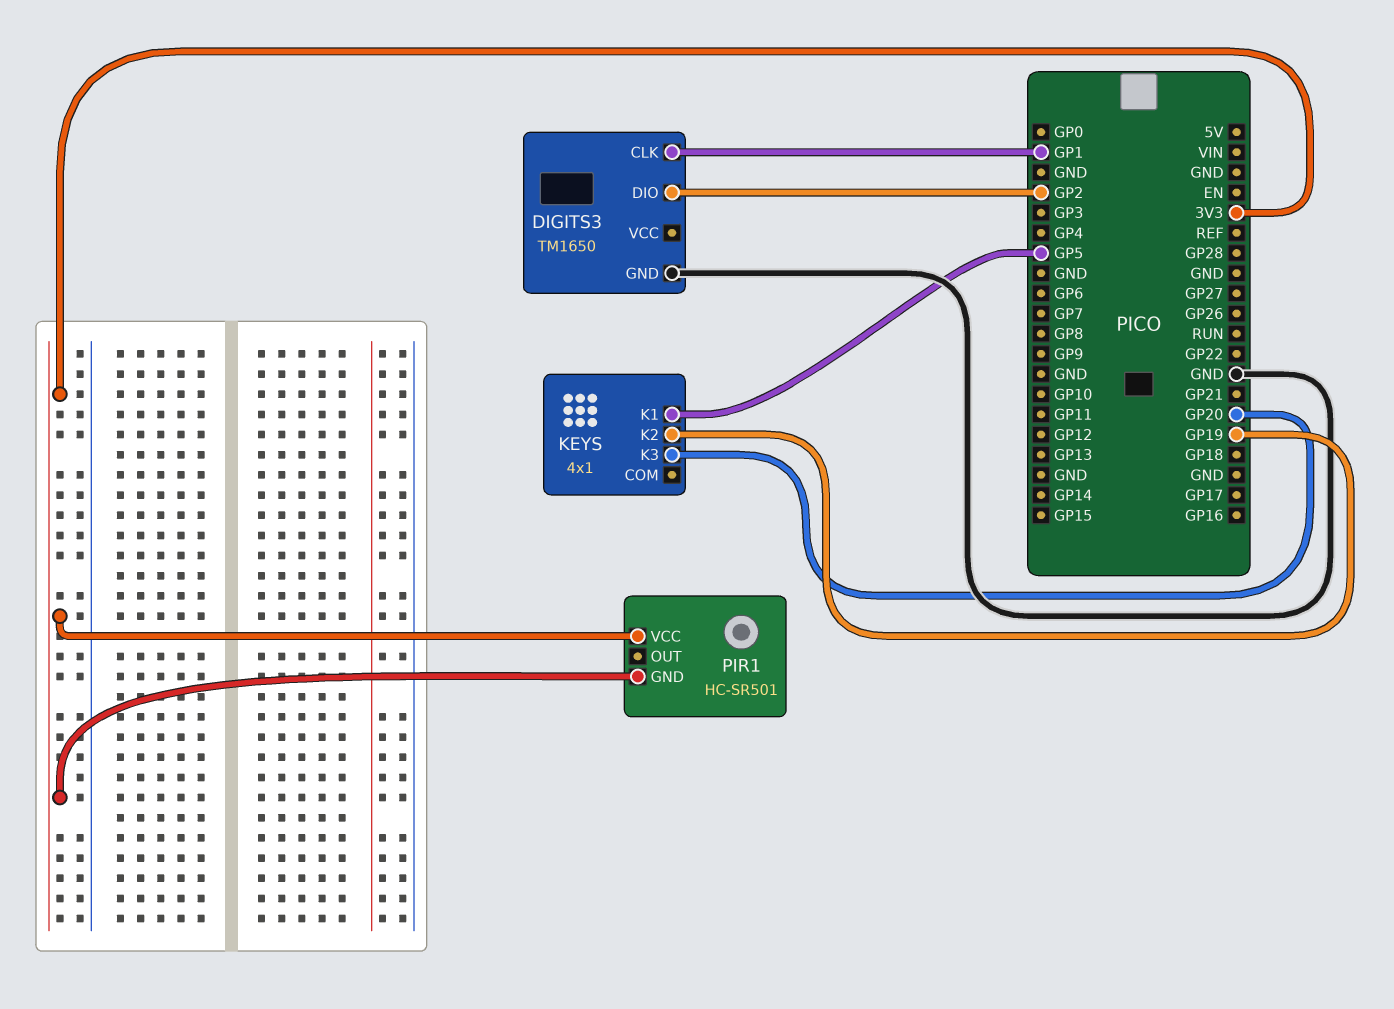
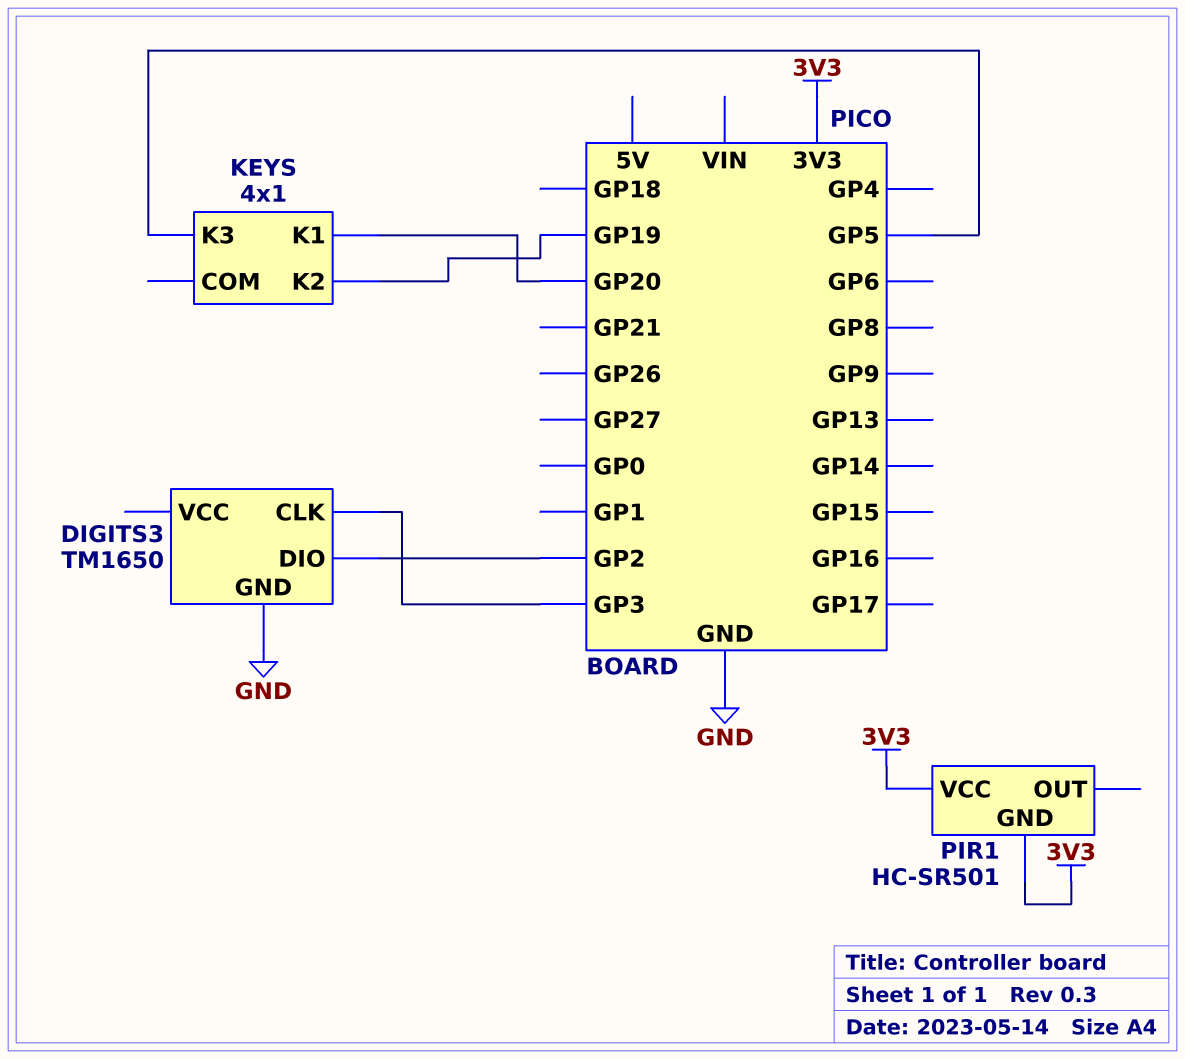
DIGITS3 pin CLK: GP1 -> GP3
KEYS pin K1: GP5 -> GP20
KEYS pin K3: GP20 -> GP5

